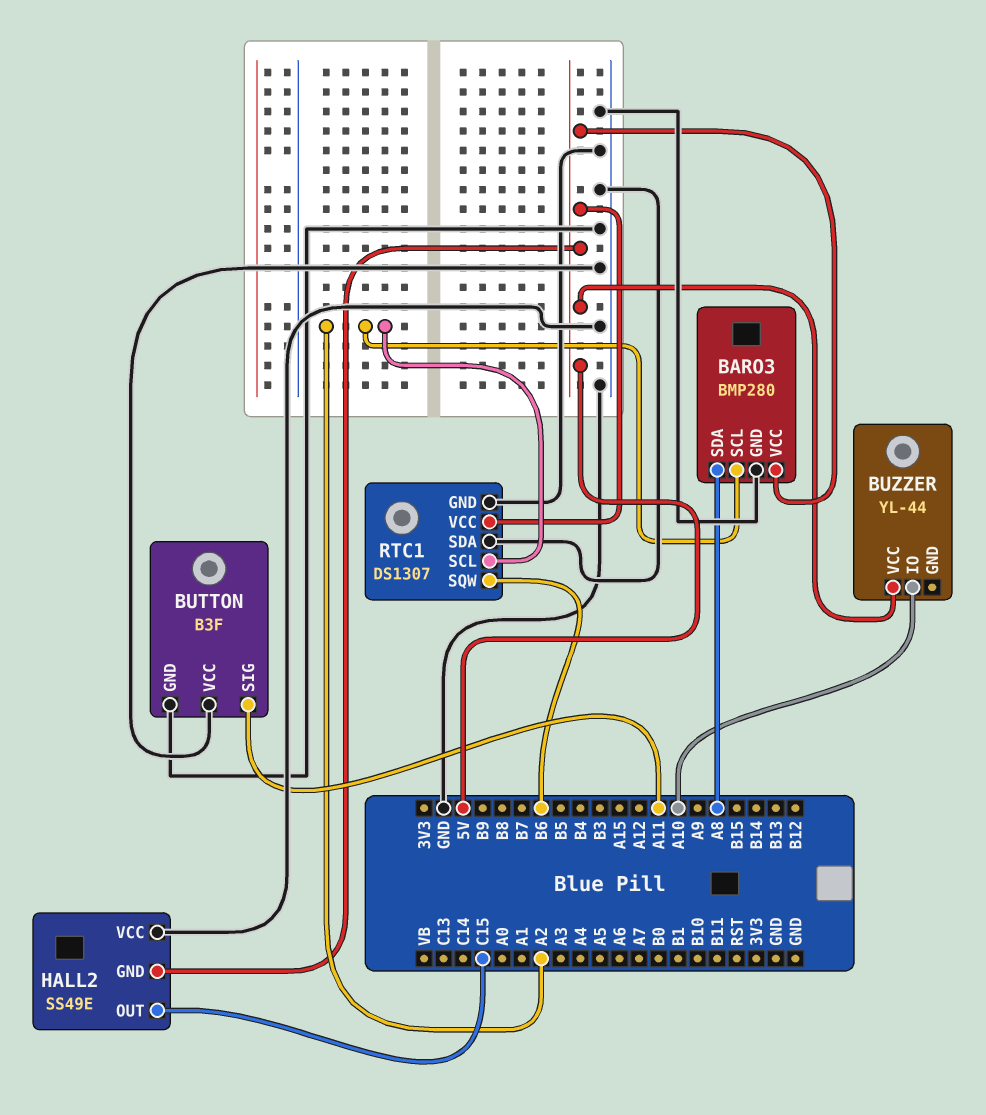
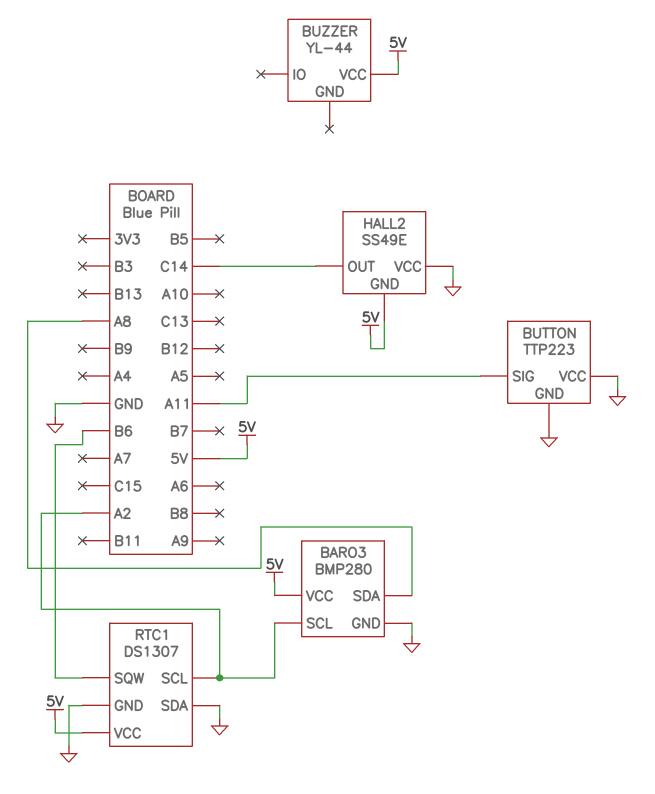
BUTTON: B3F -> TTP223
BUZZER pin IO: A10 -> none
HALL2 pin OUT: C15 -> C14

